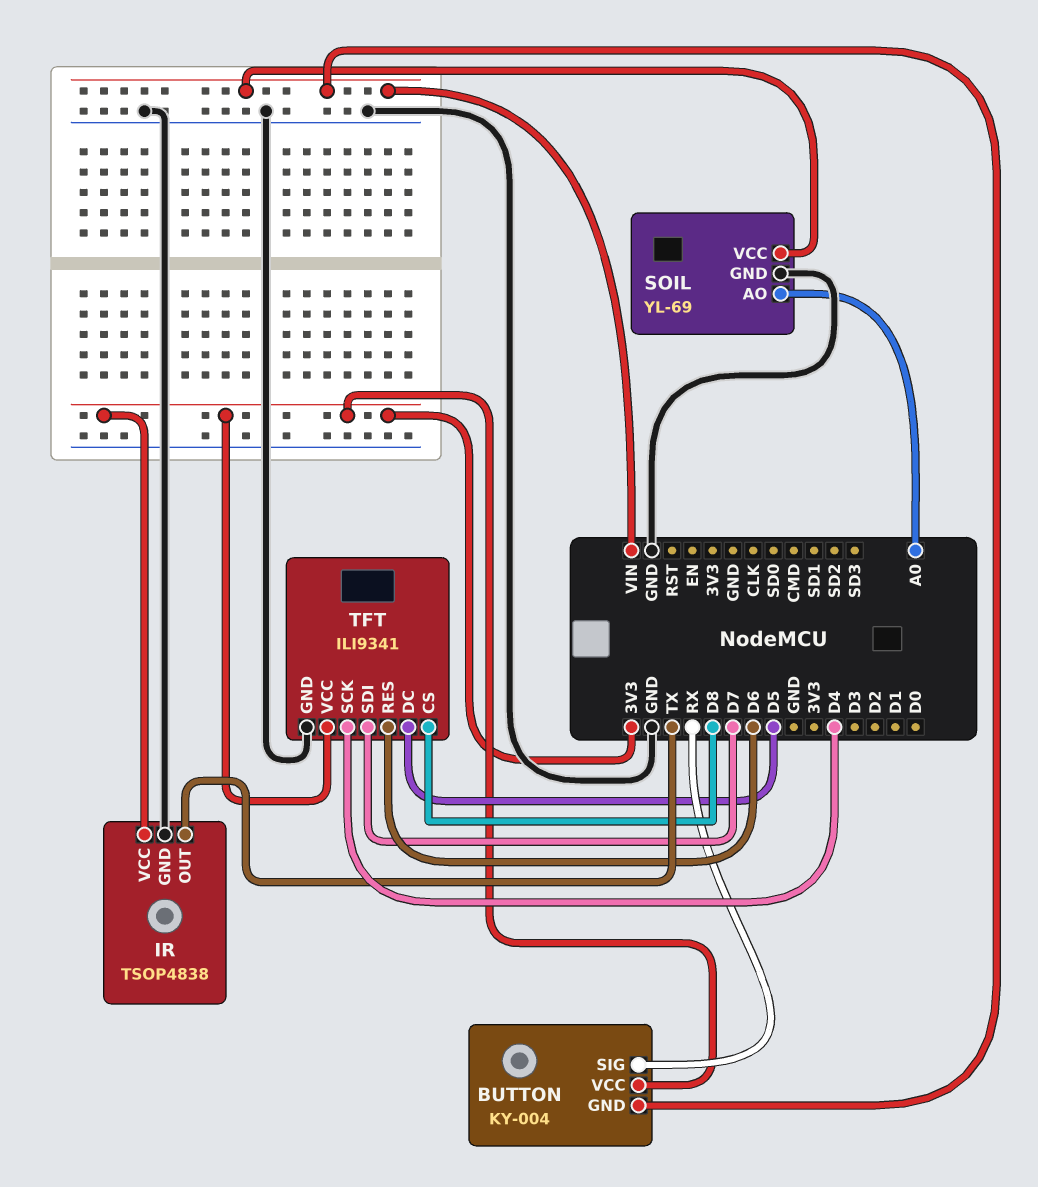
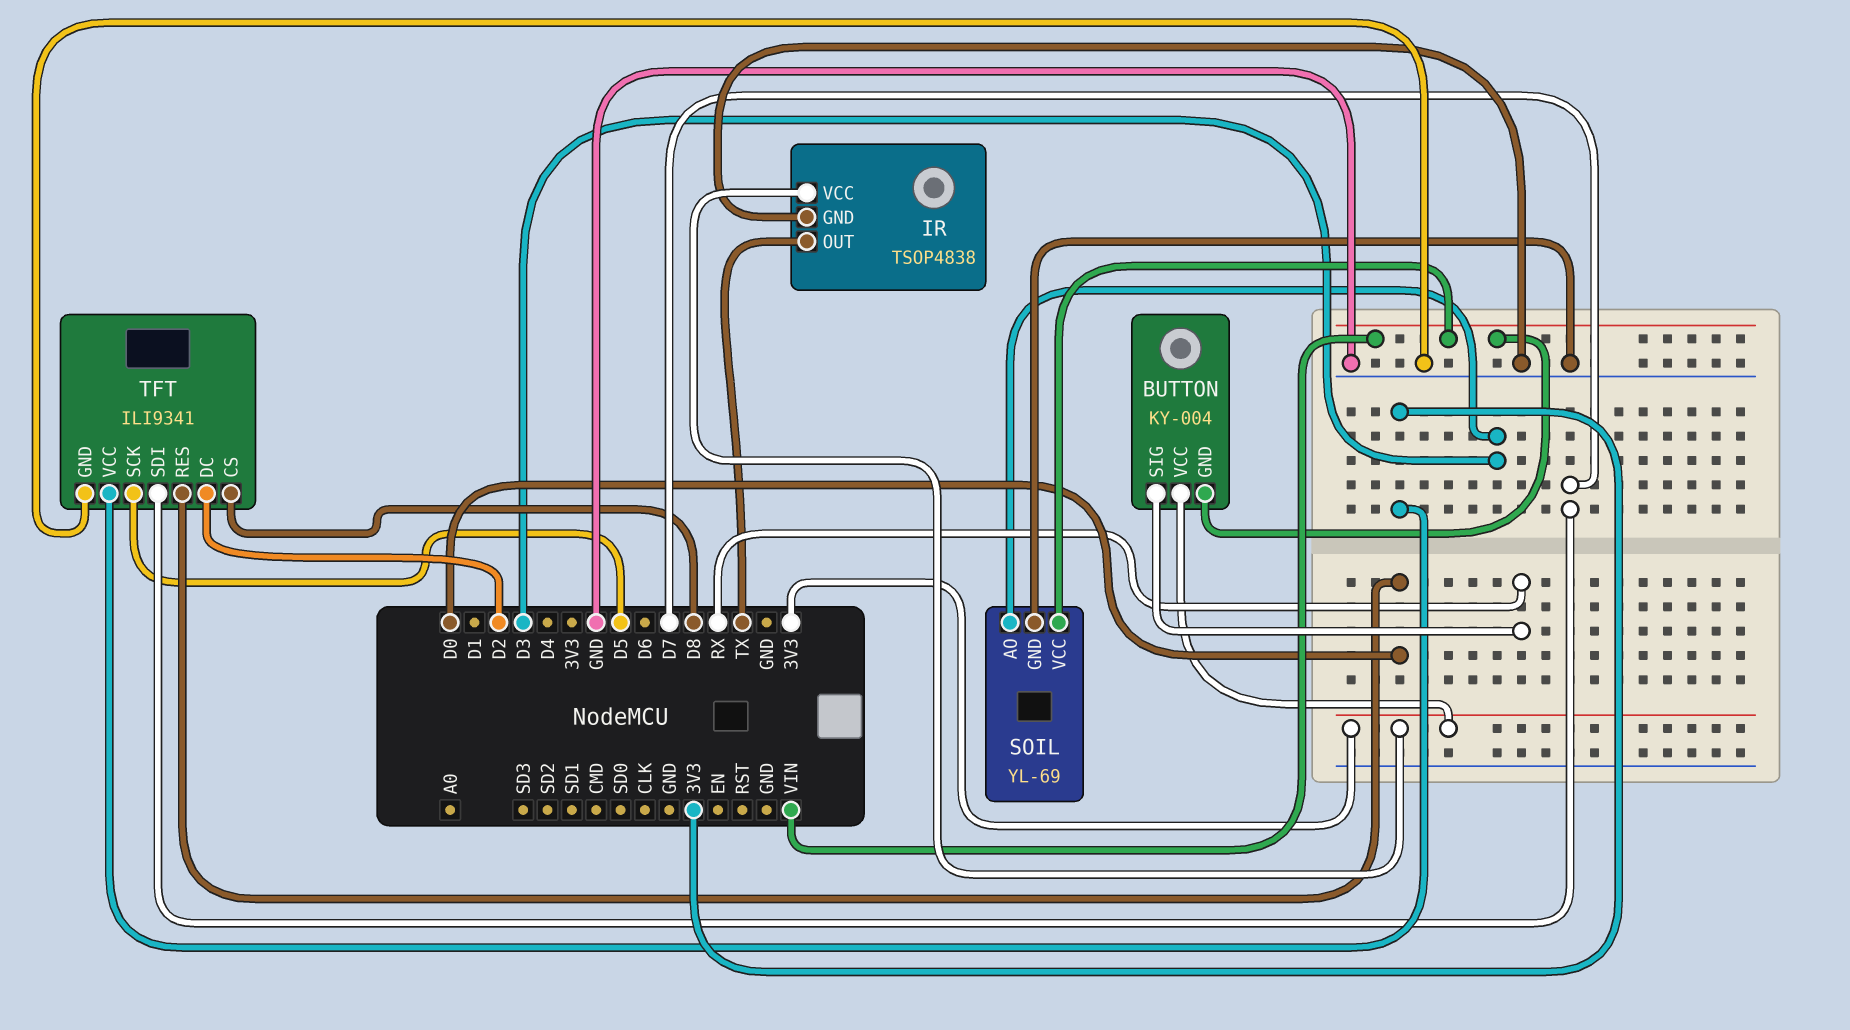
SOIL pin AO: A0 -> D3
TFT pin DC: D5 -> D2
TFT pin RES: D6 -> D0
TFT pin SCK: D4 -> D5

